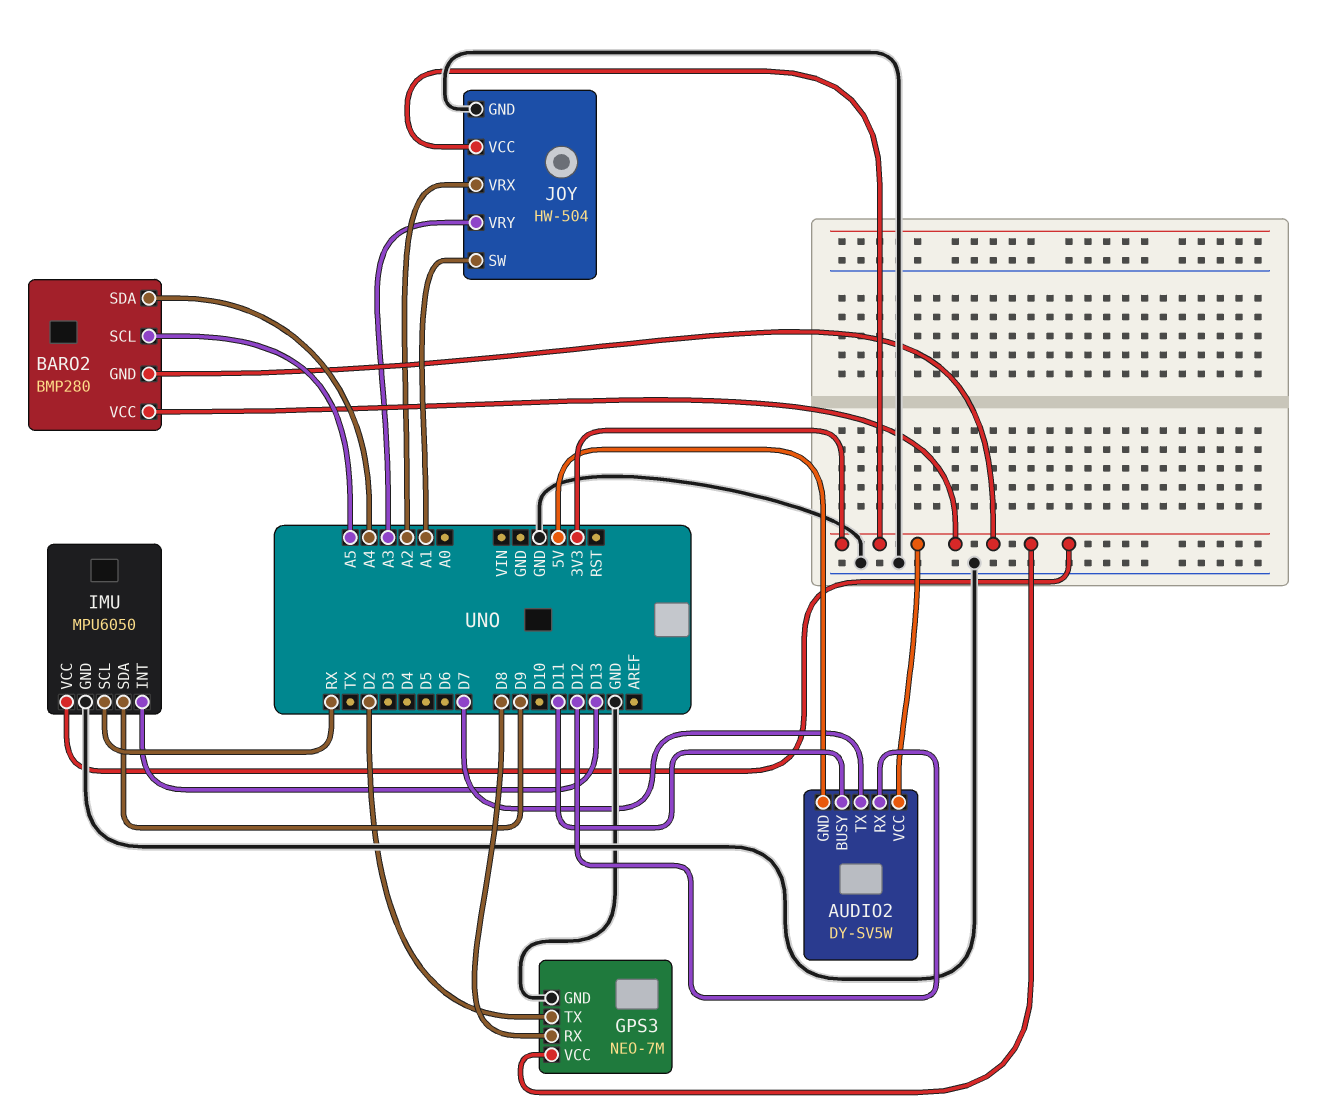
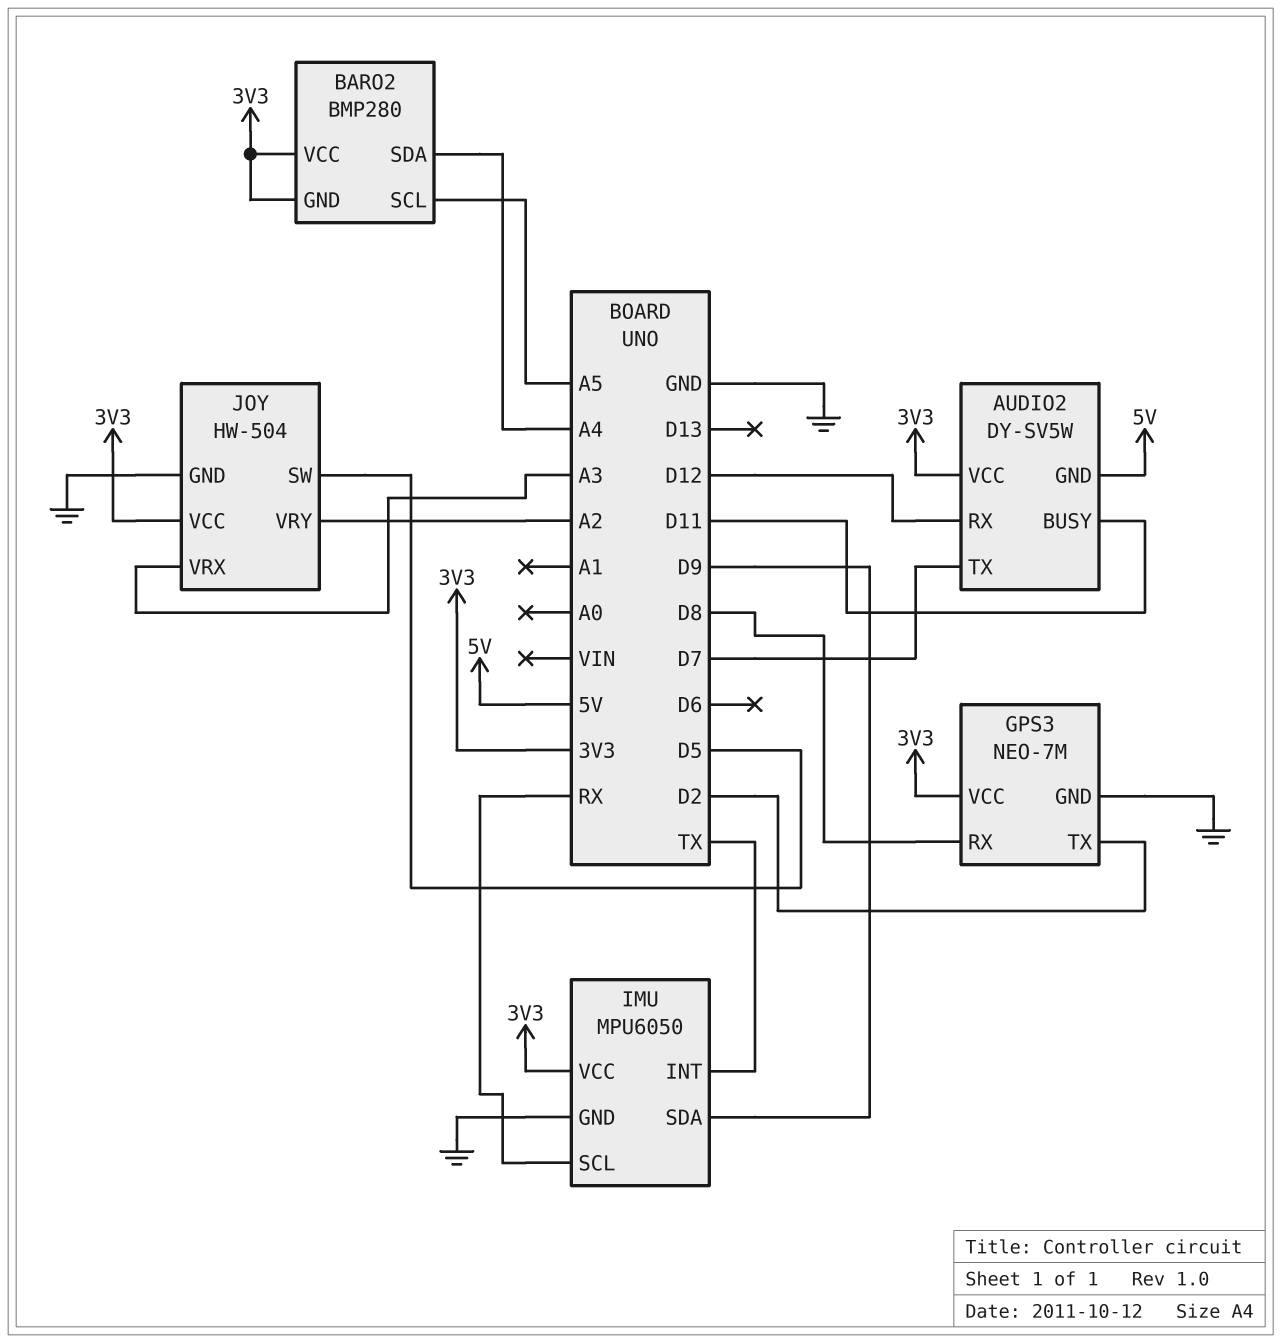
IMU pin INT: D13 -> TX
JOY pin SW: A1 -> D5
JOY pin VRX: A2 -> A3
JOY pin VRY: A3 -> A2

